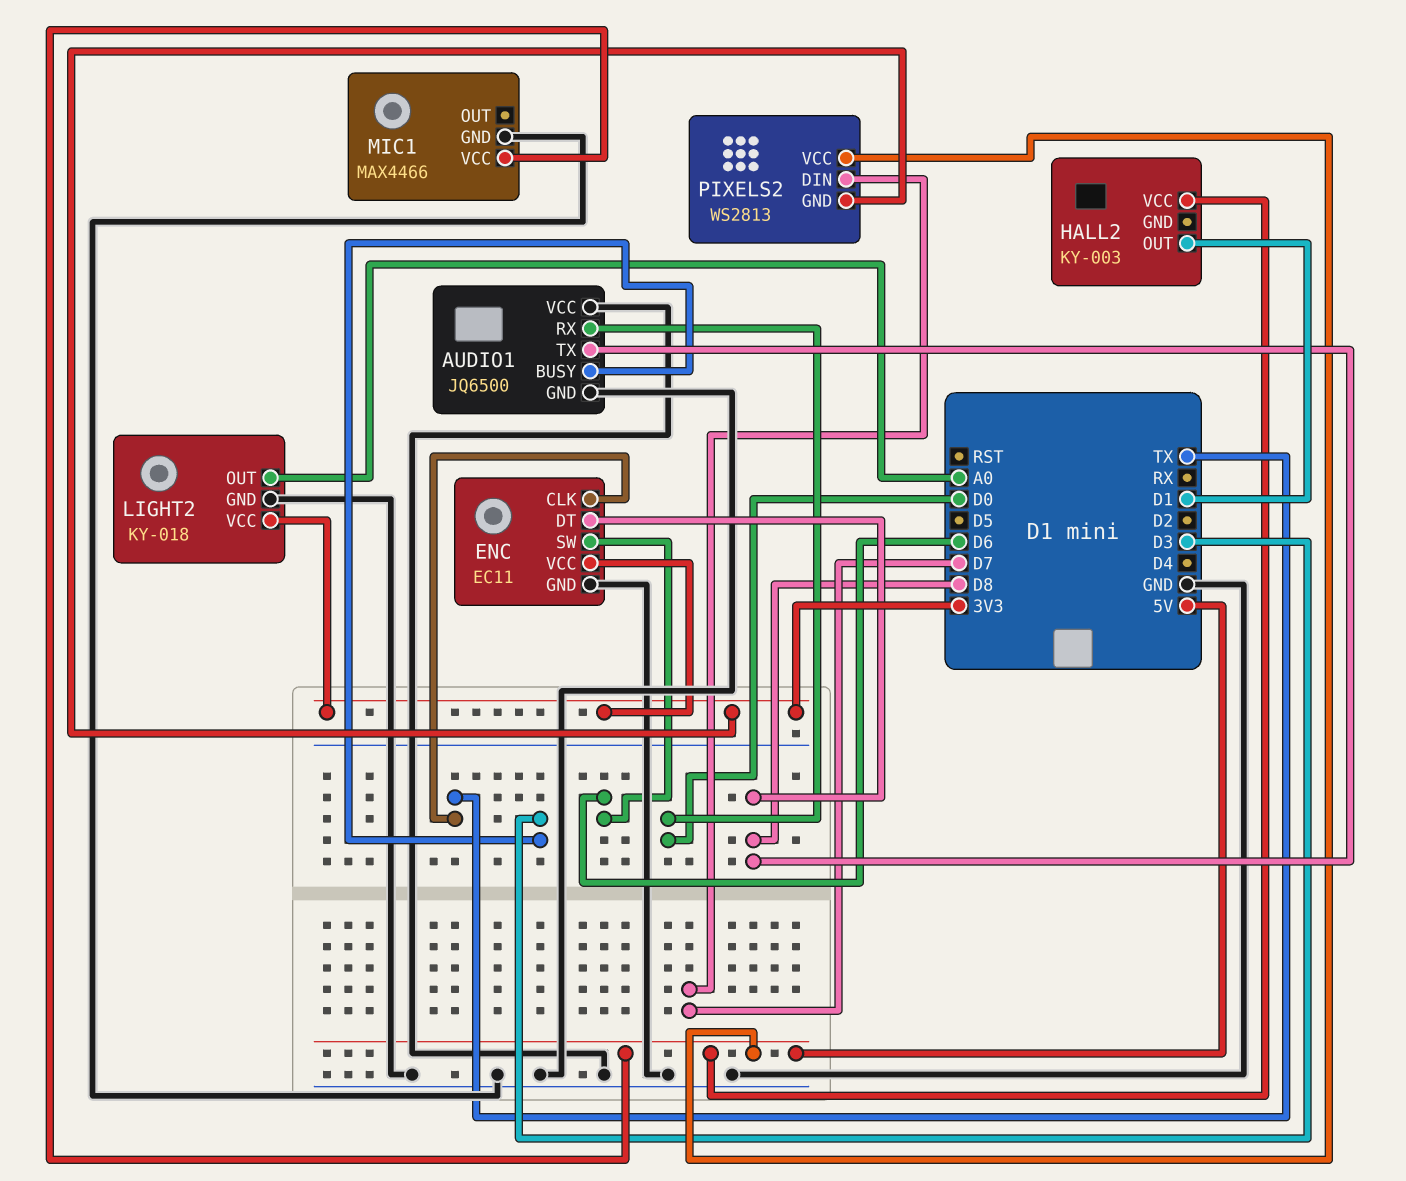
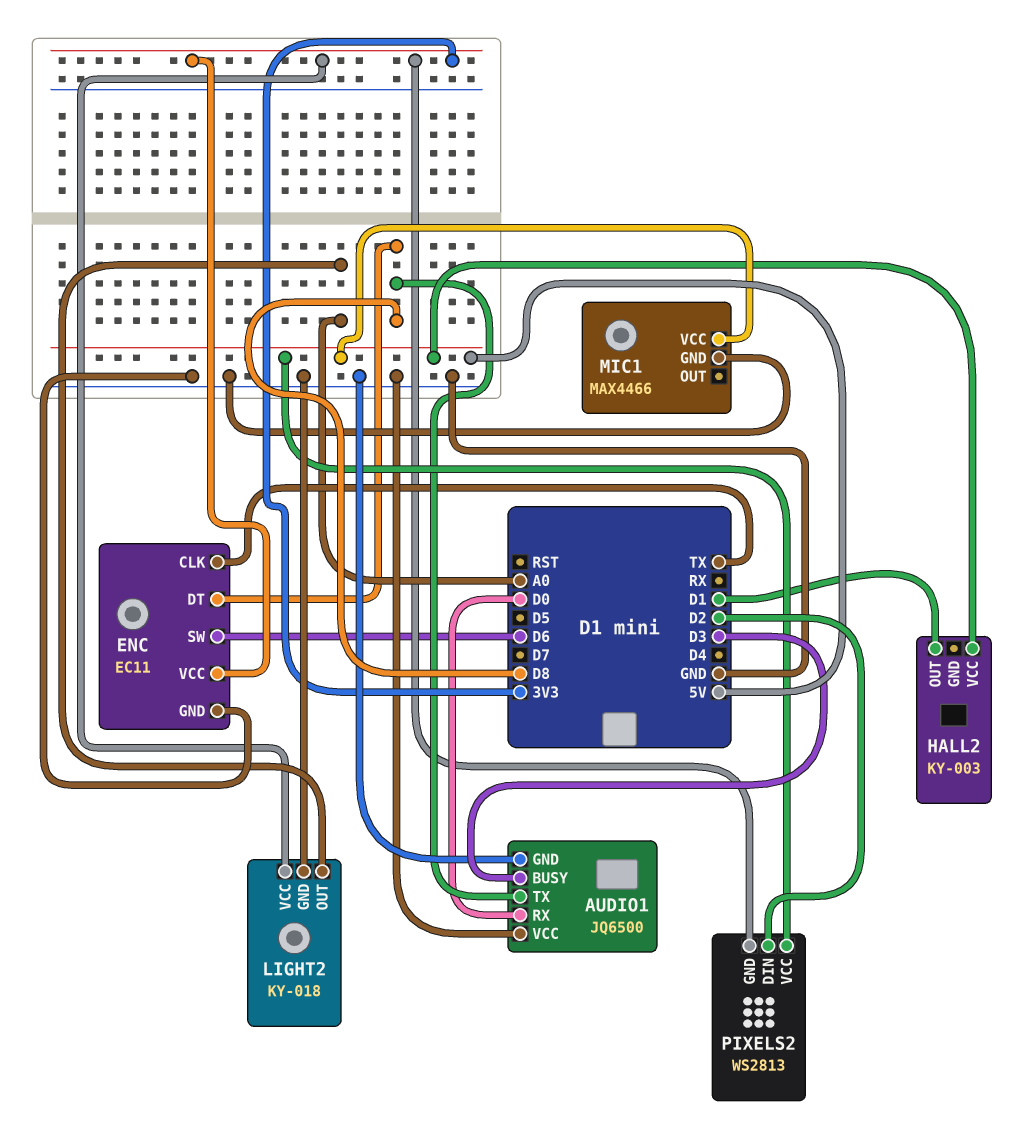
PIXELS2 pin DIN: D7 -> D2

